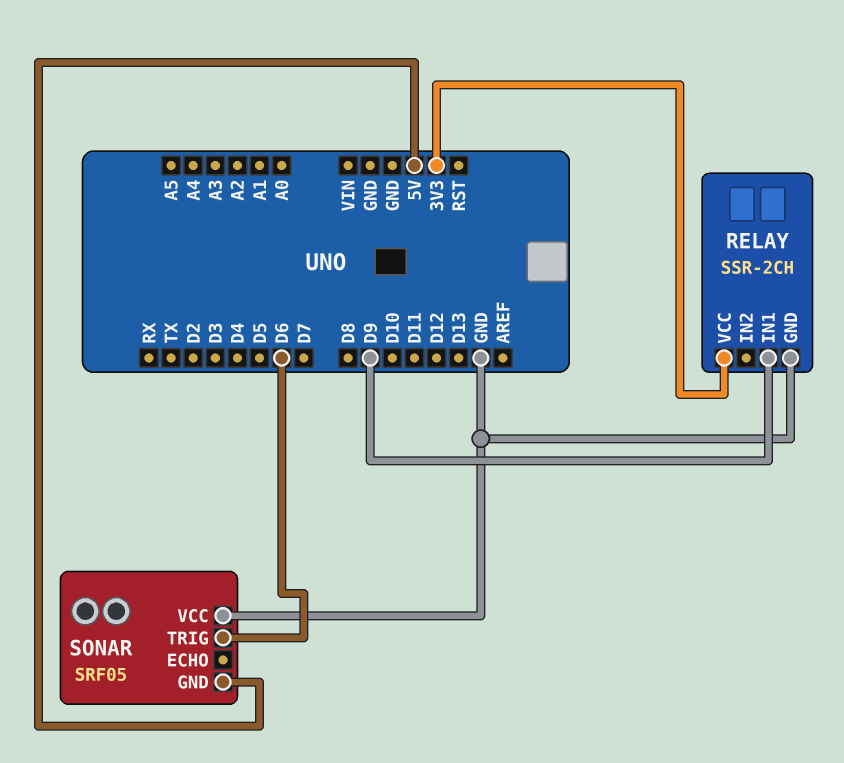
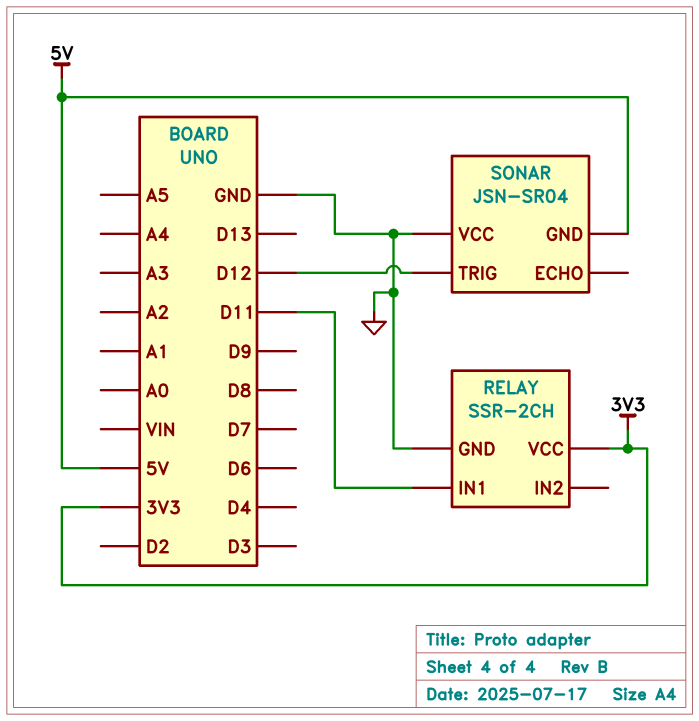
RELAY pin IN1: D9 -> D11
SONAR: SRF05 -> JSN-SR04
SONAR pin TRIG: D6 -> D12

